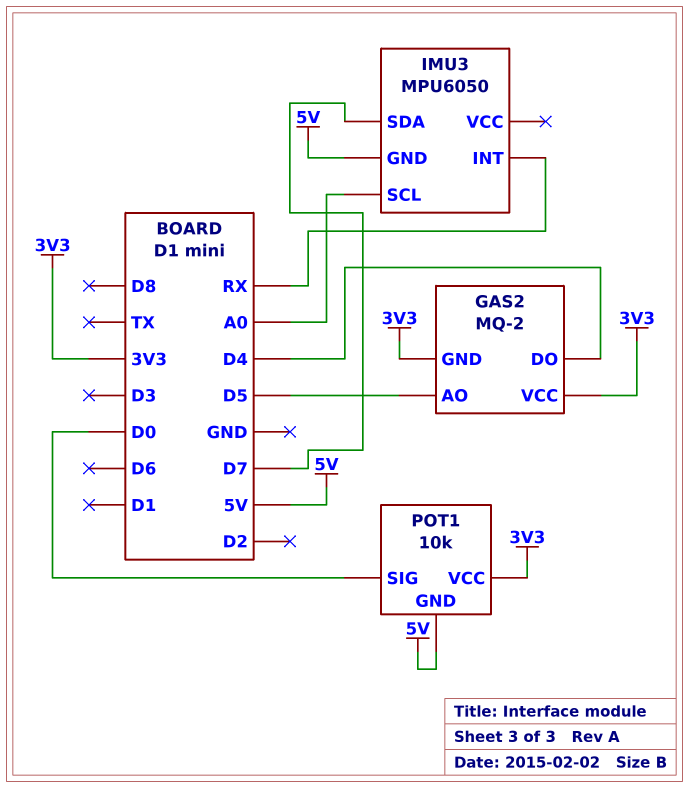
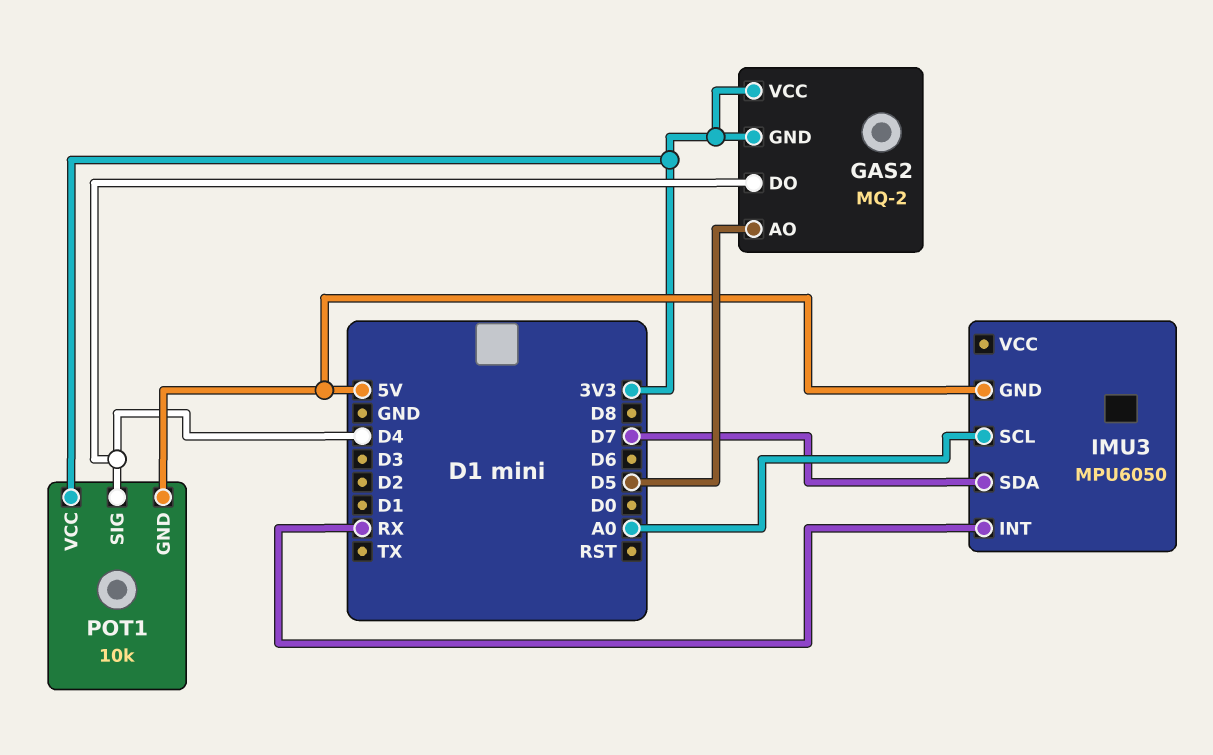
POT1 pin SIG: D0 -> D4

